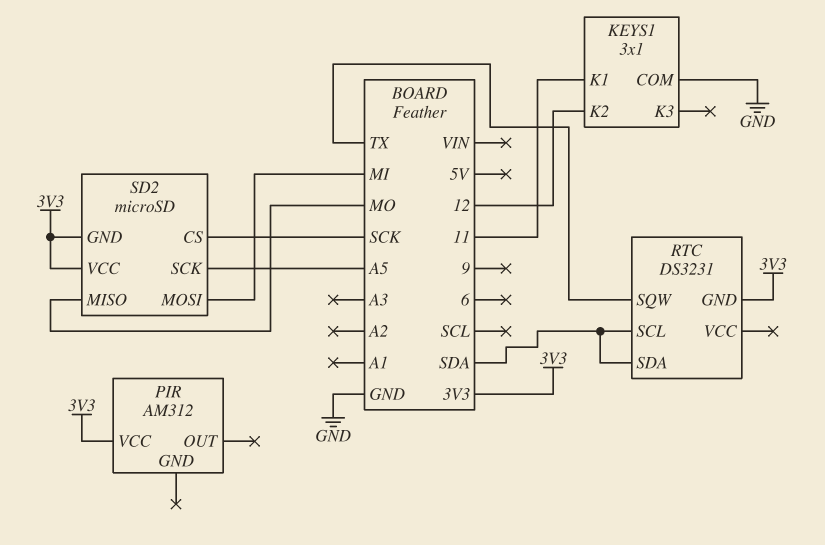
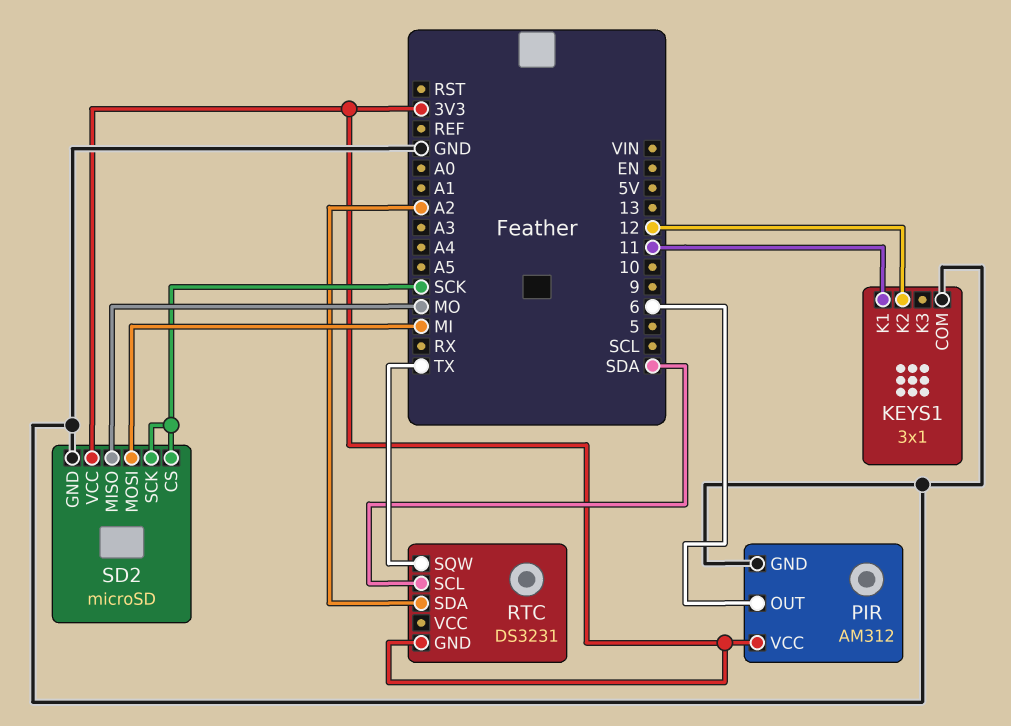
PIR pin GND: none -> GND
PIR pin OUT: none -> 6
RTC pin SDA: SDA -> A2
SD2 pin GND: 3V3 -> GND
SD2 pin SCK: A5 -> SCK

